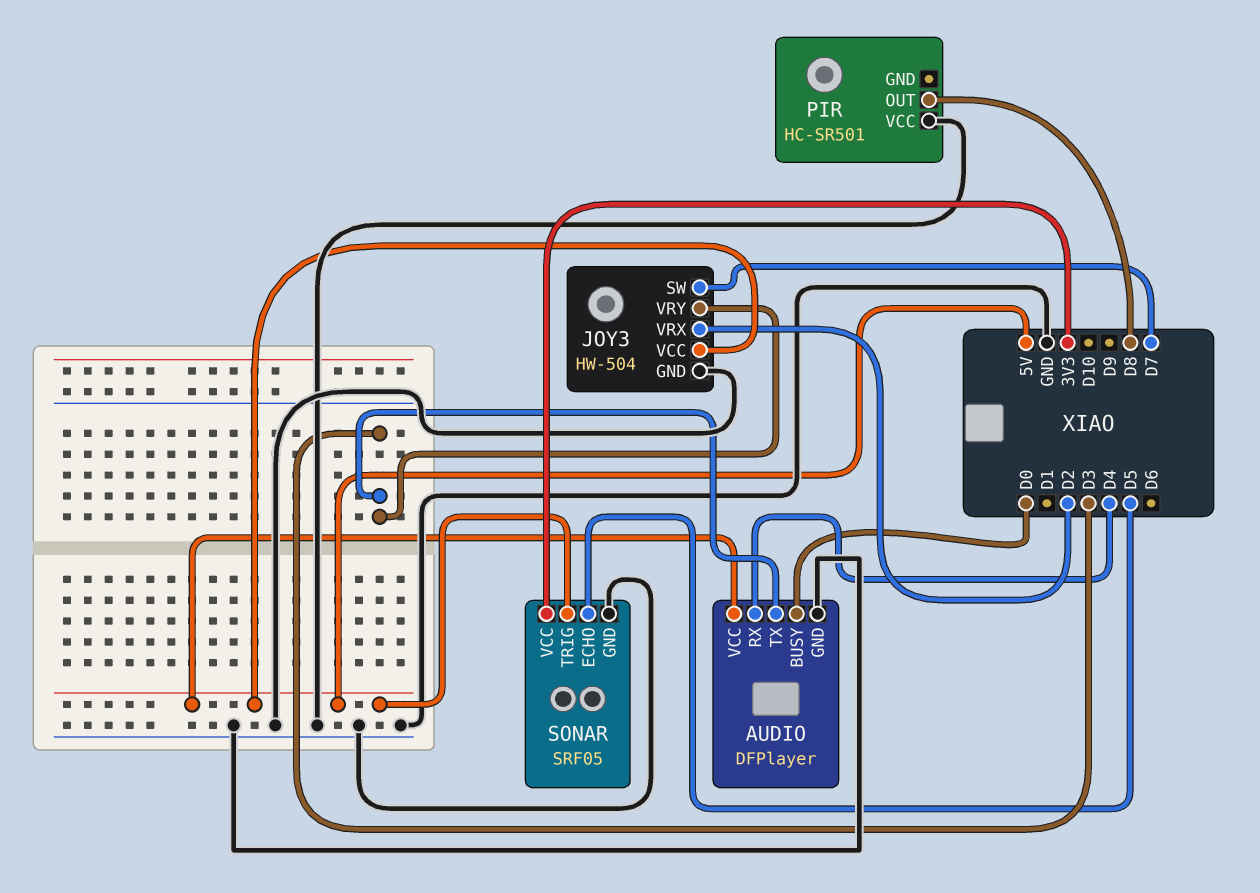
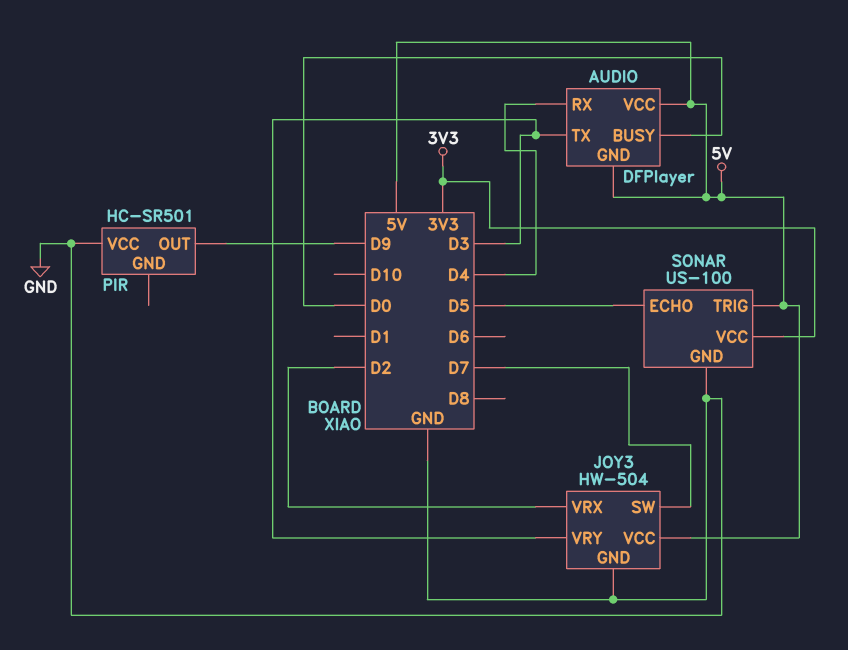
AUDIO pin GND: GND -> 5V
PIR pin OUT: D8 -> D9
SONAR: SRF05 -> US-100

